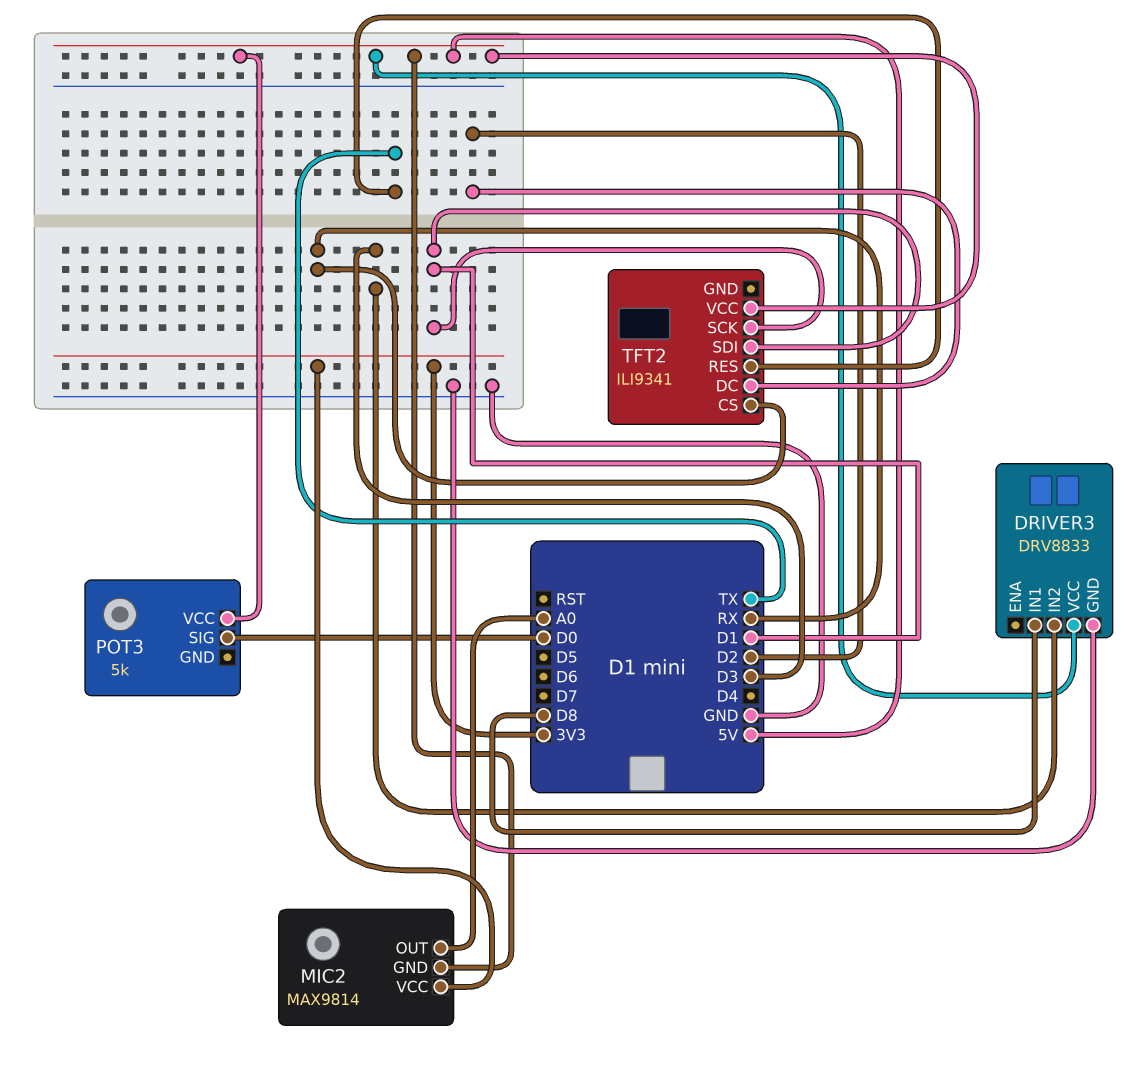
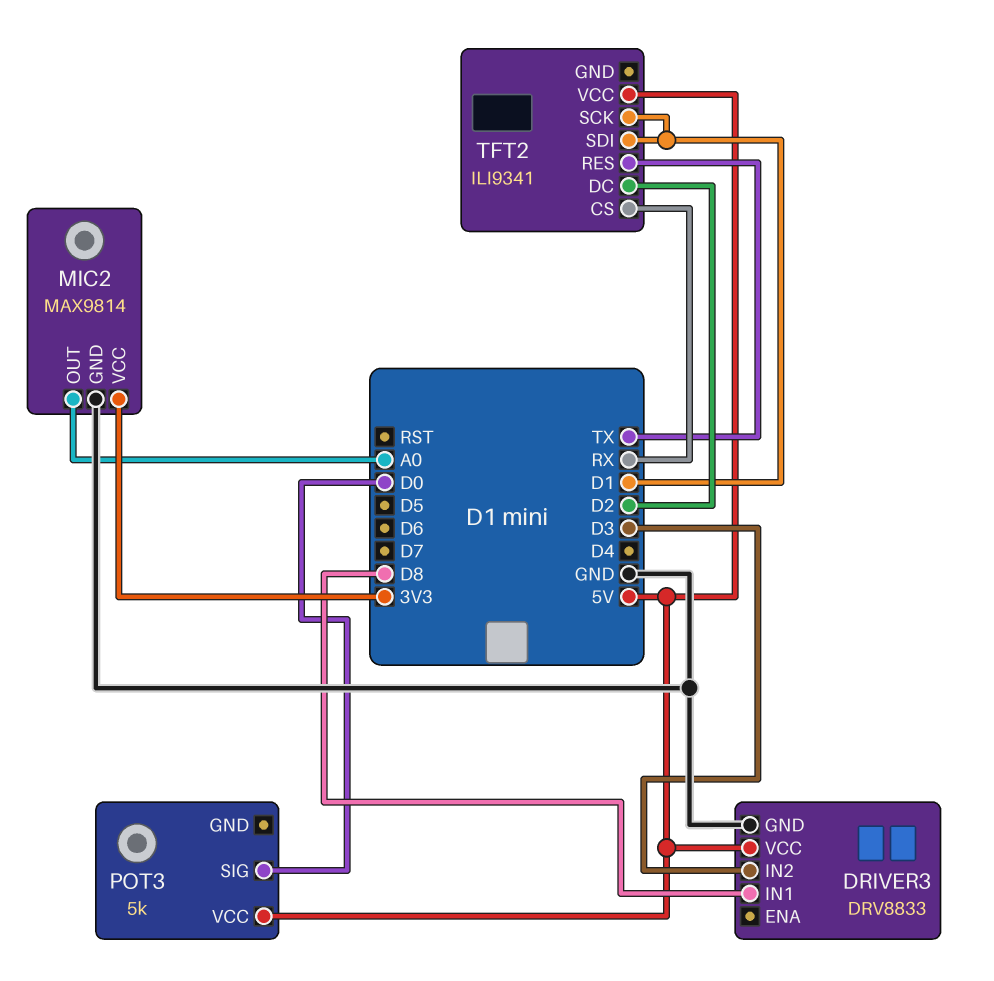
MIC2 pin GND: 5V -> GND

